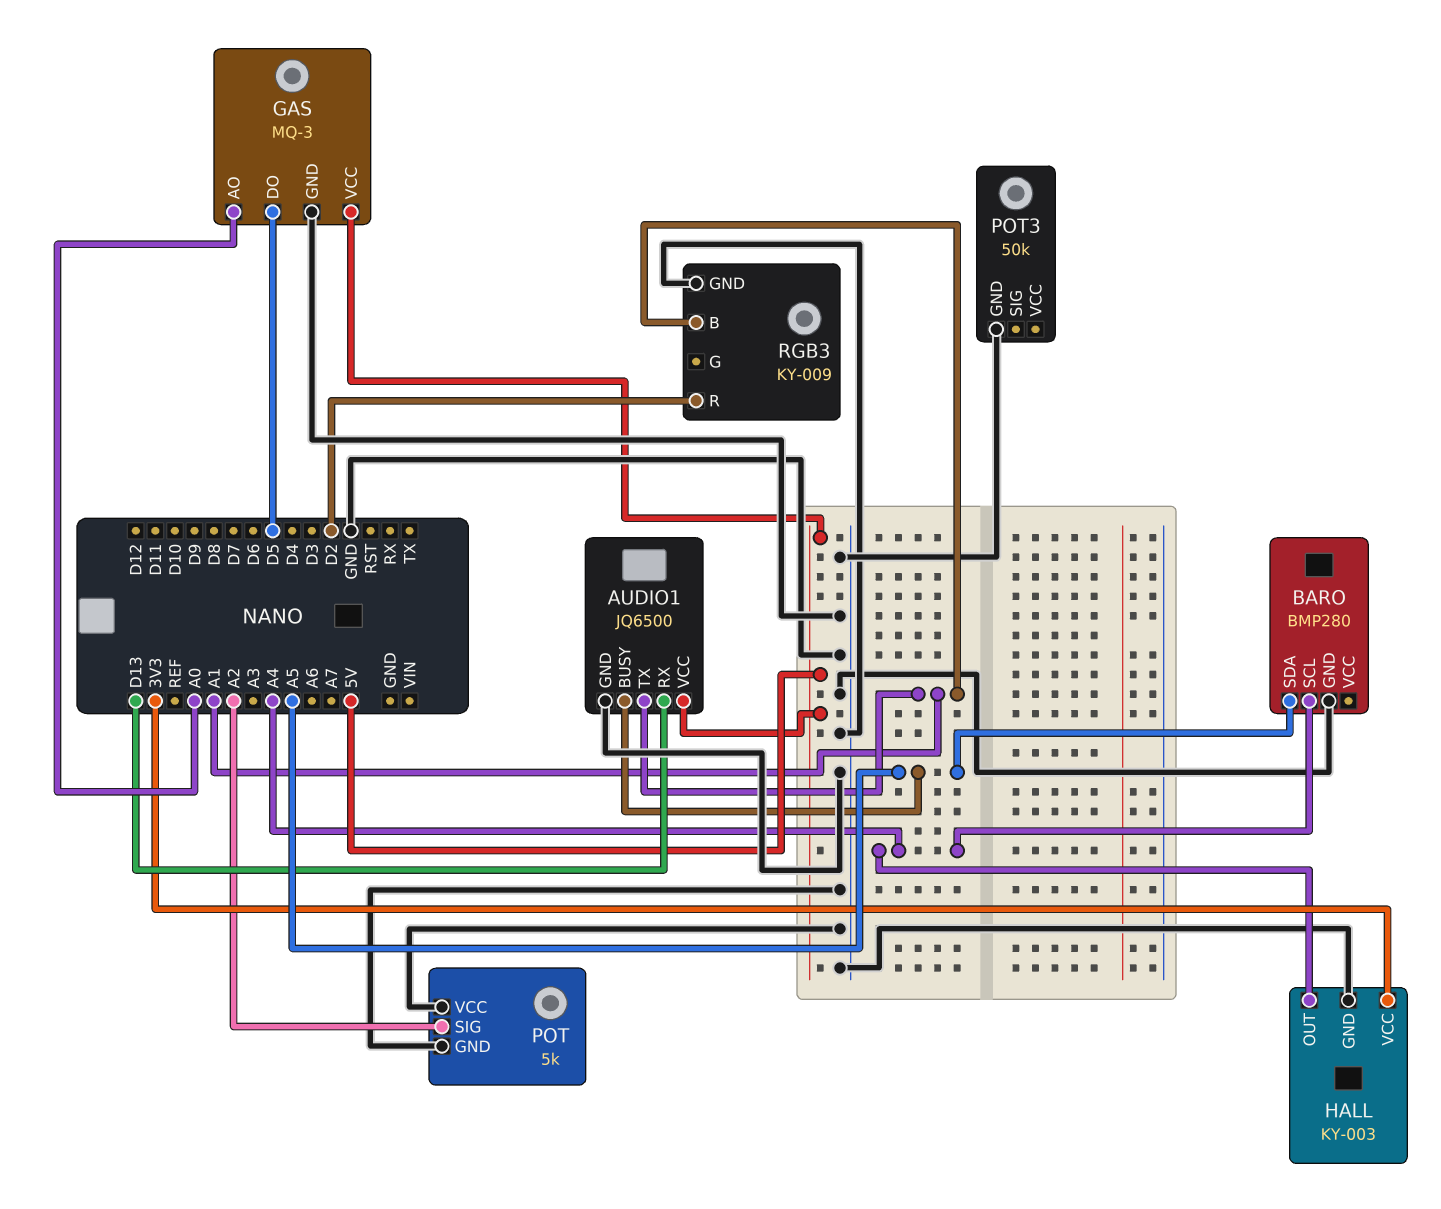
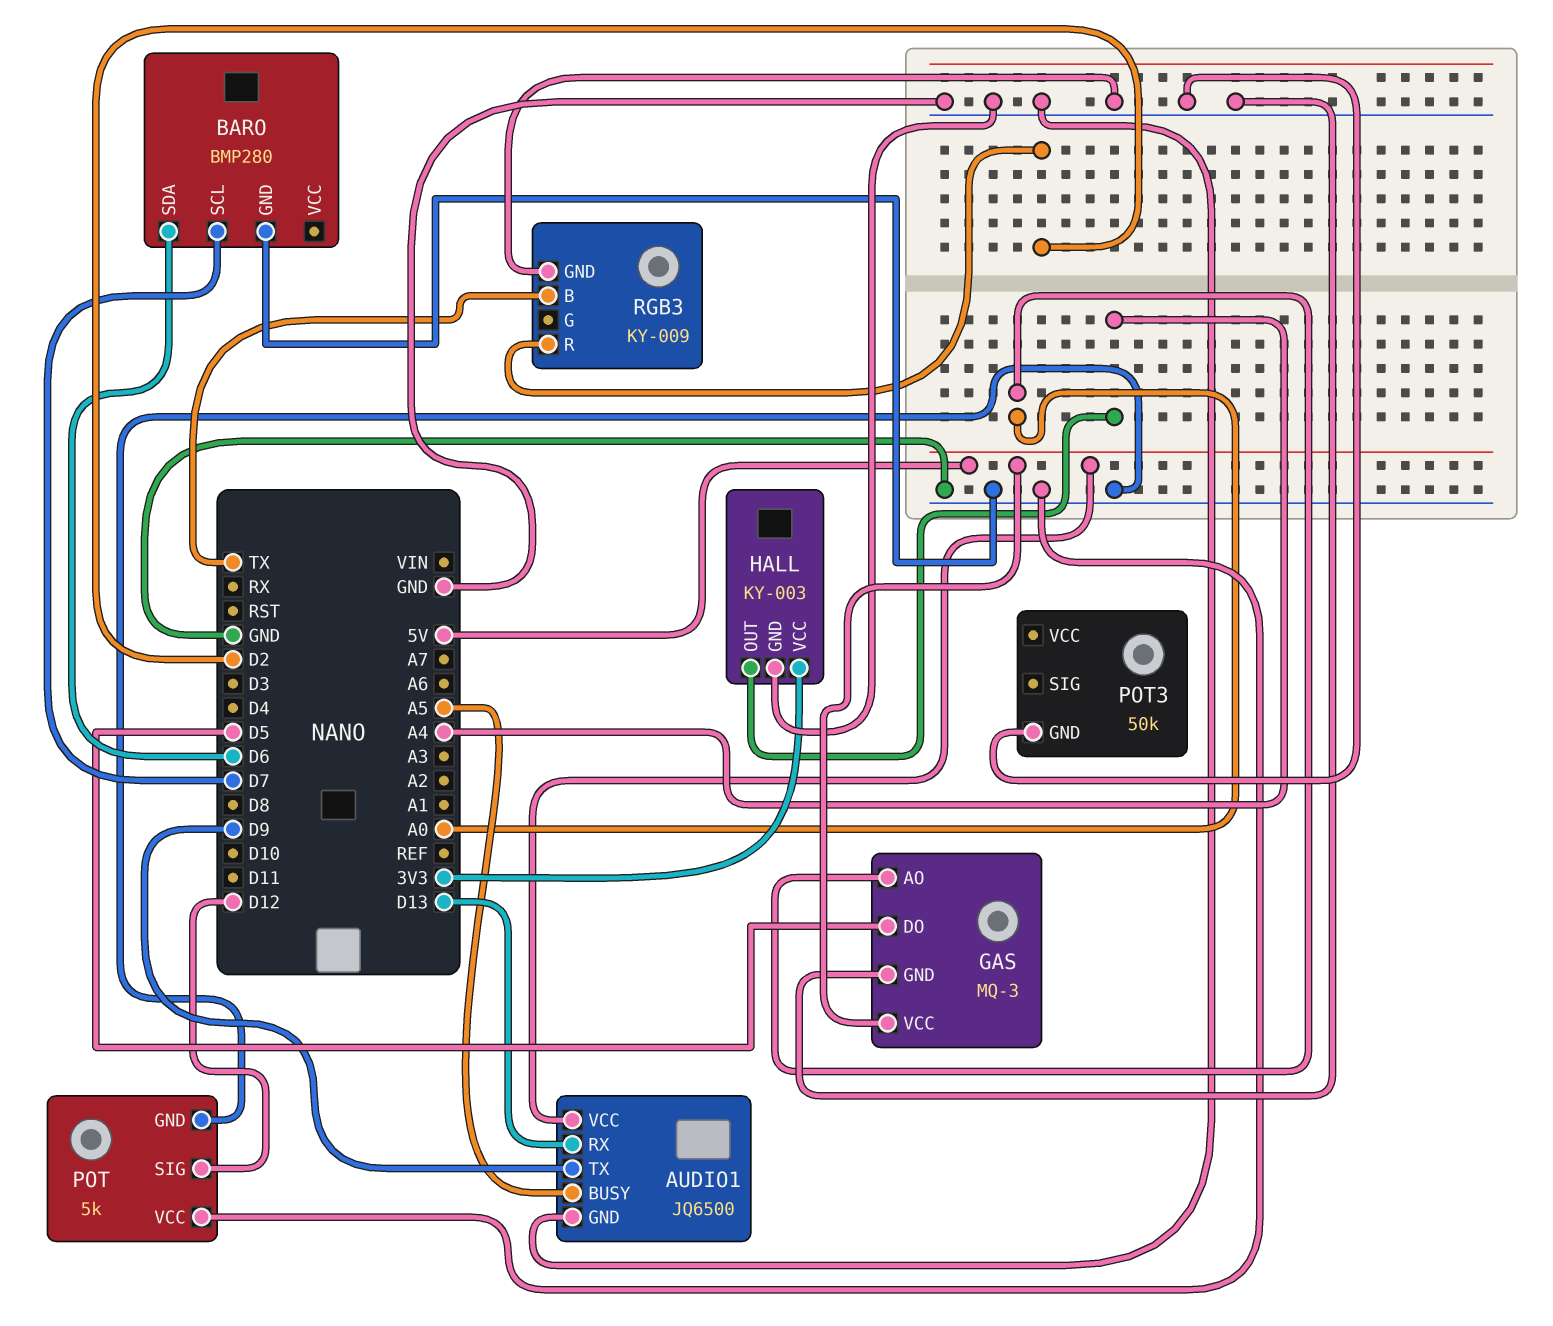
AUDIO1 pin TX: A1 -> D9
BARO pin SCL: A4 -> D7
BARO pin SDA: A5 -> D6
POT pin SIG: A2 -> D12
RGB3 pin B: A1 -> TX

